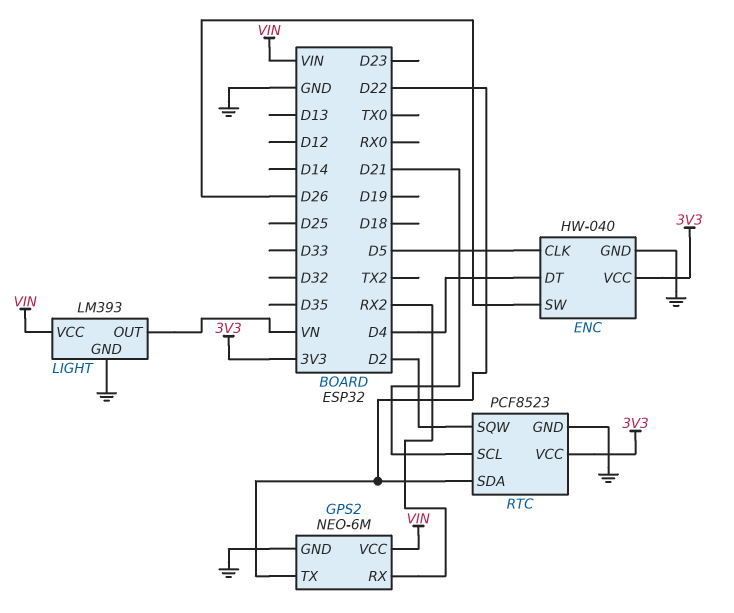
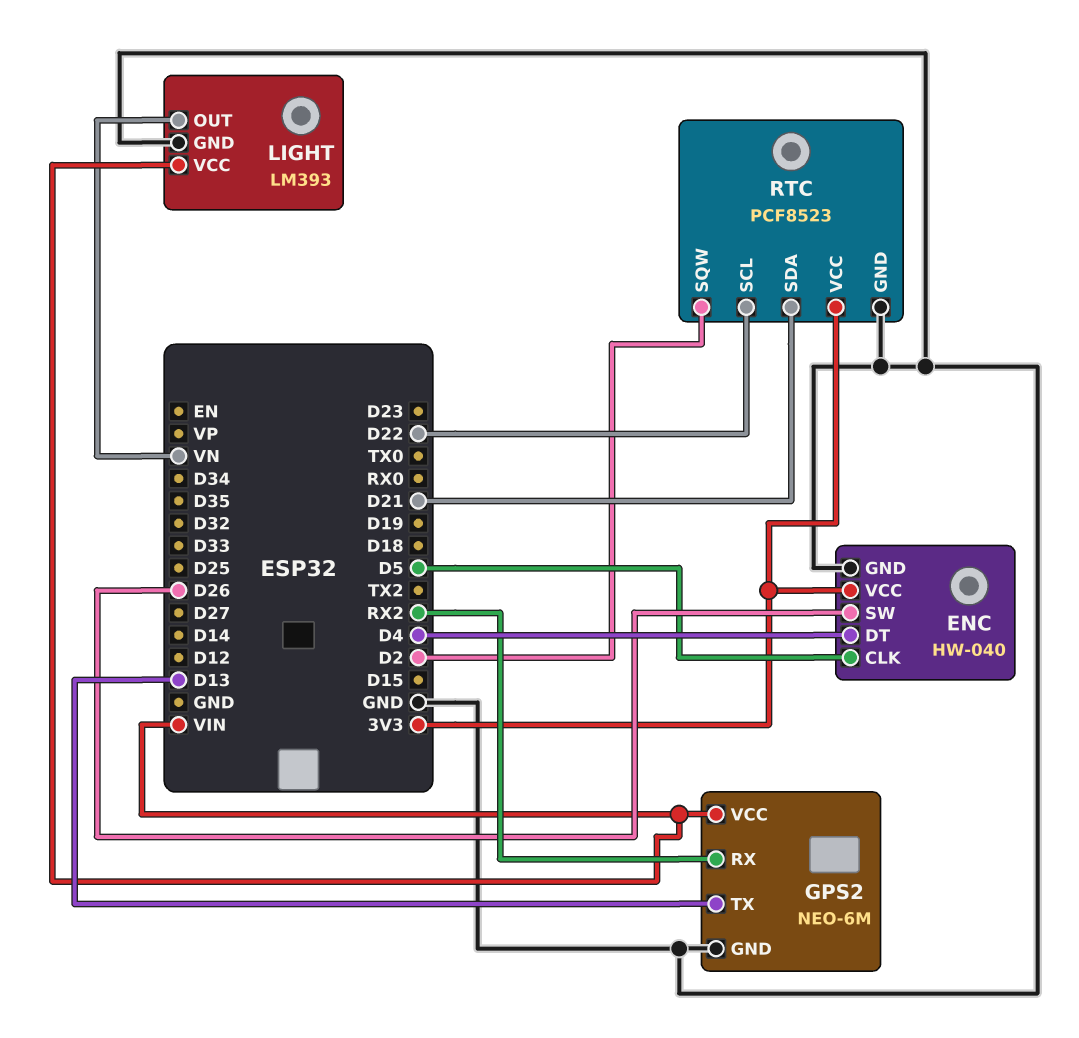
GPS2 pin TX: D22 -> D13
RTC pin SCL: D21 -> D22
RTC pin SDA: D22 -> D21

